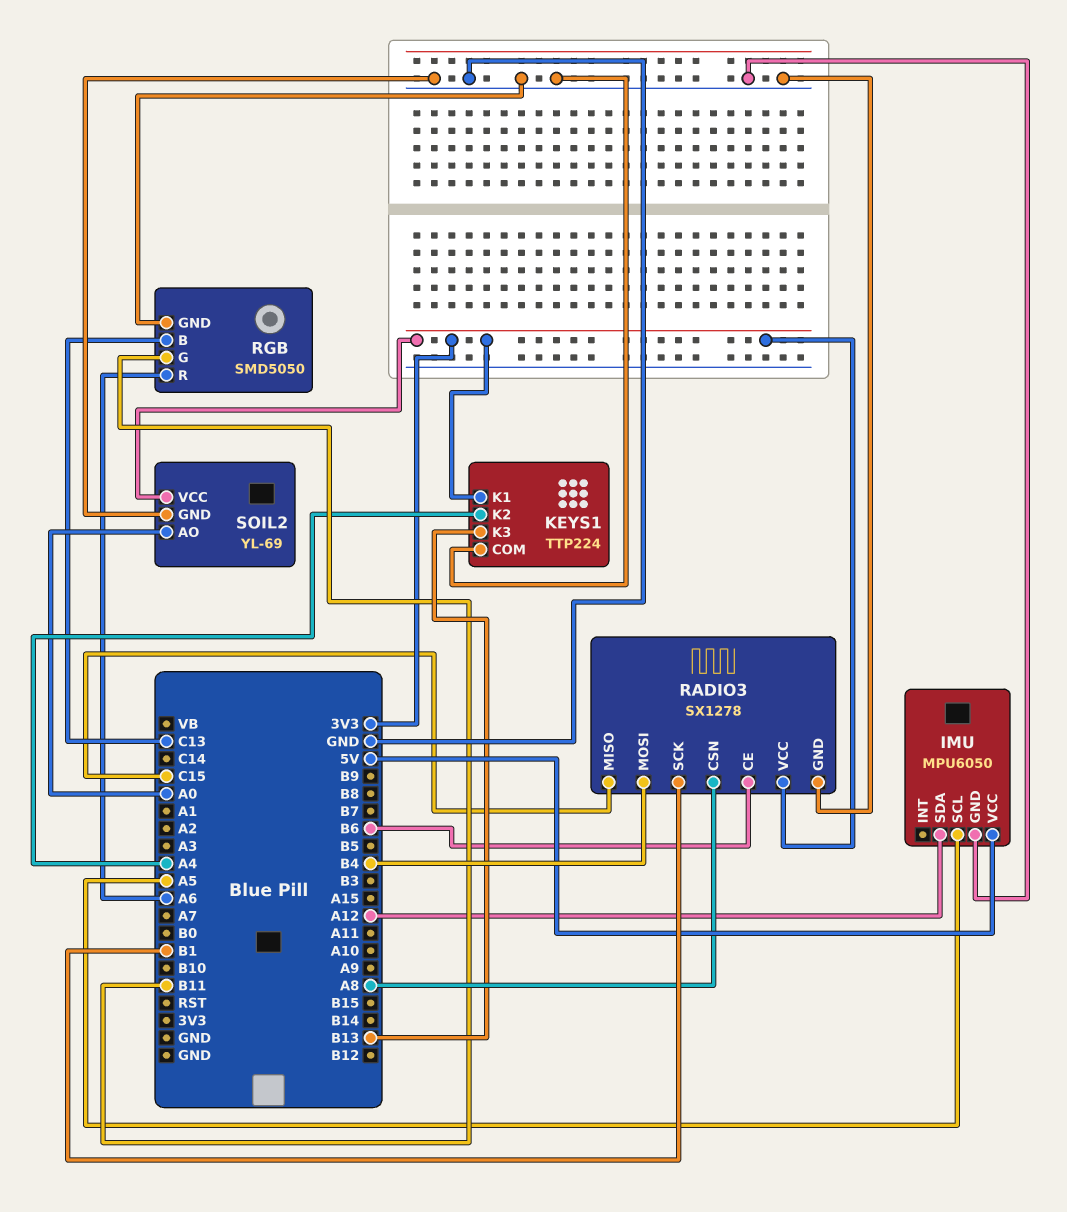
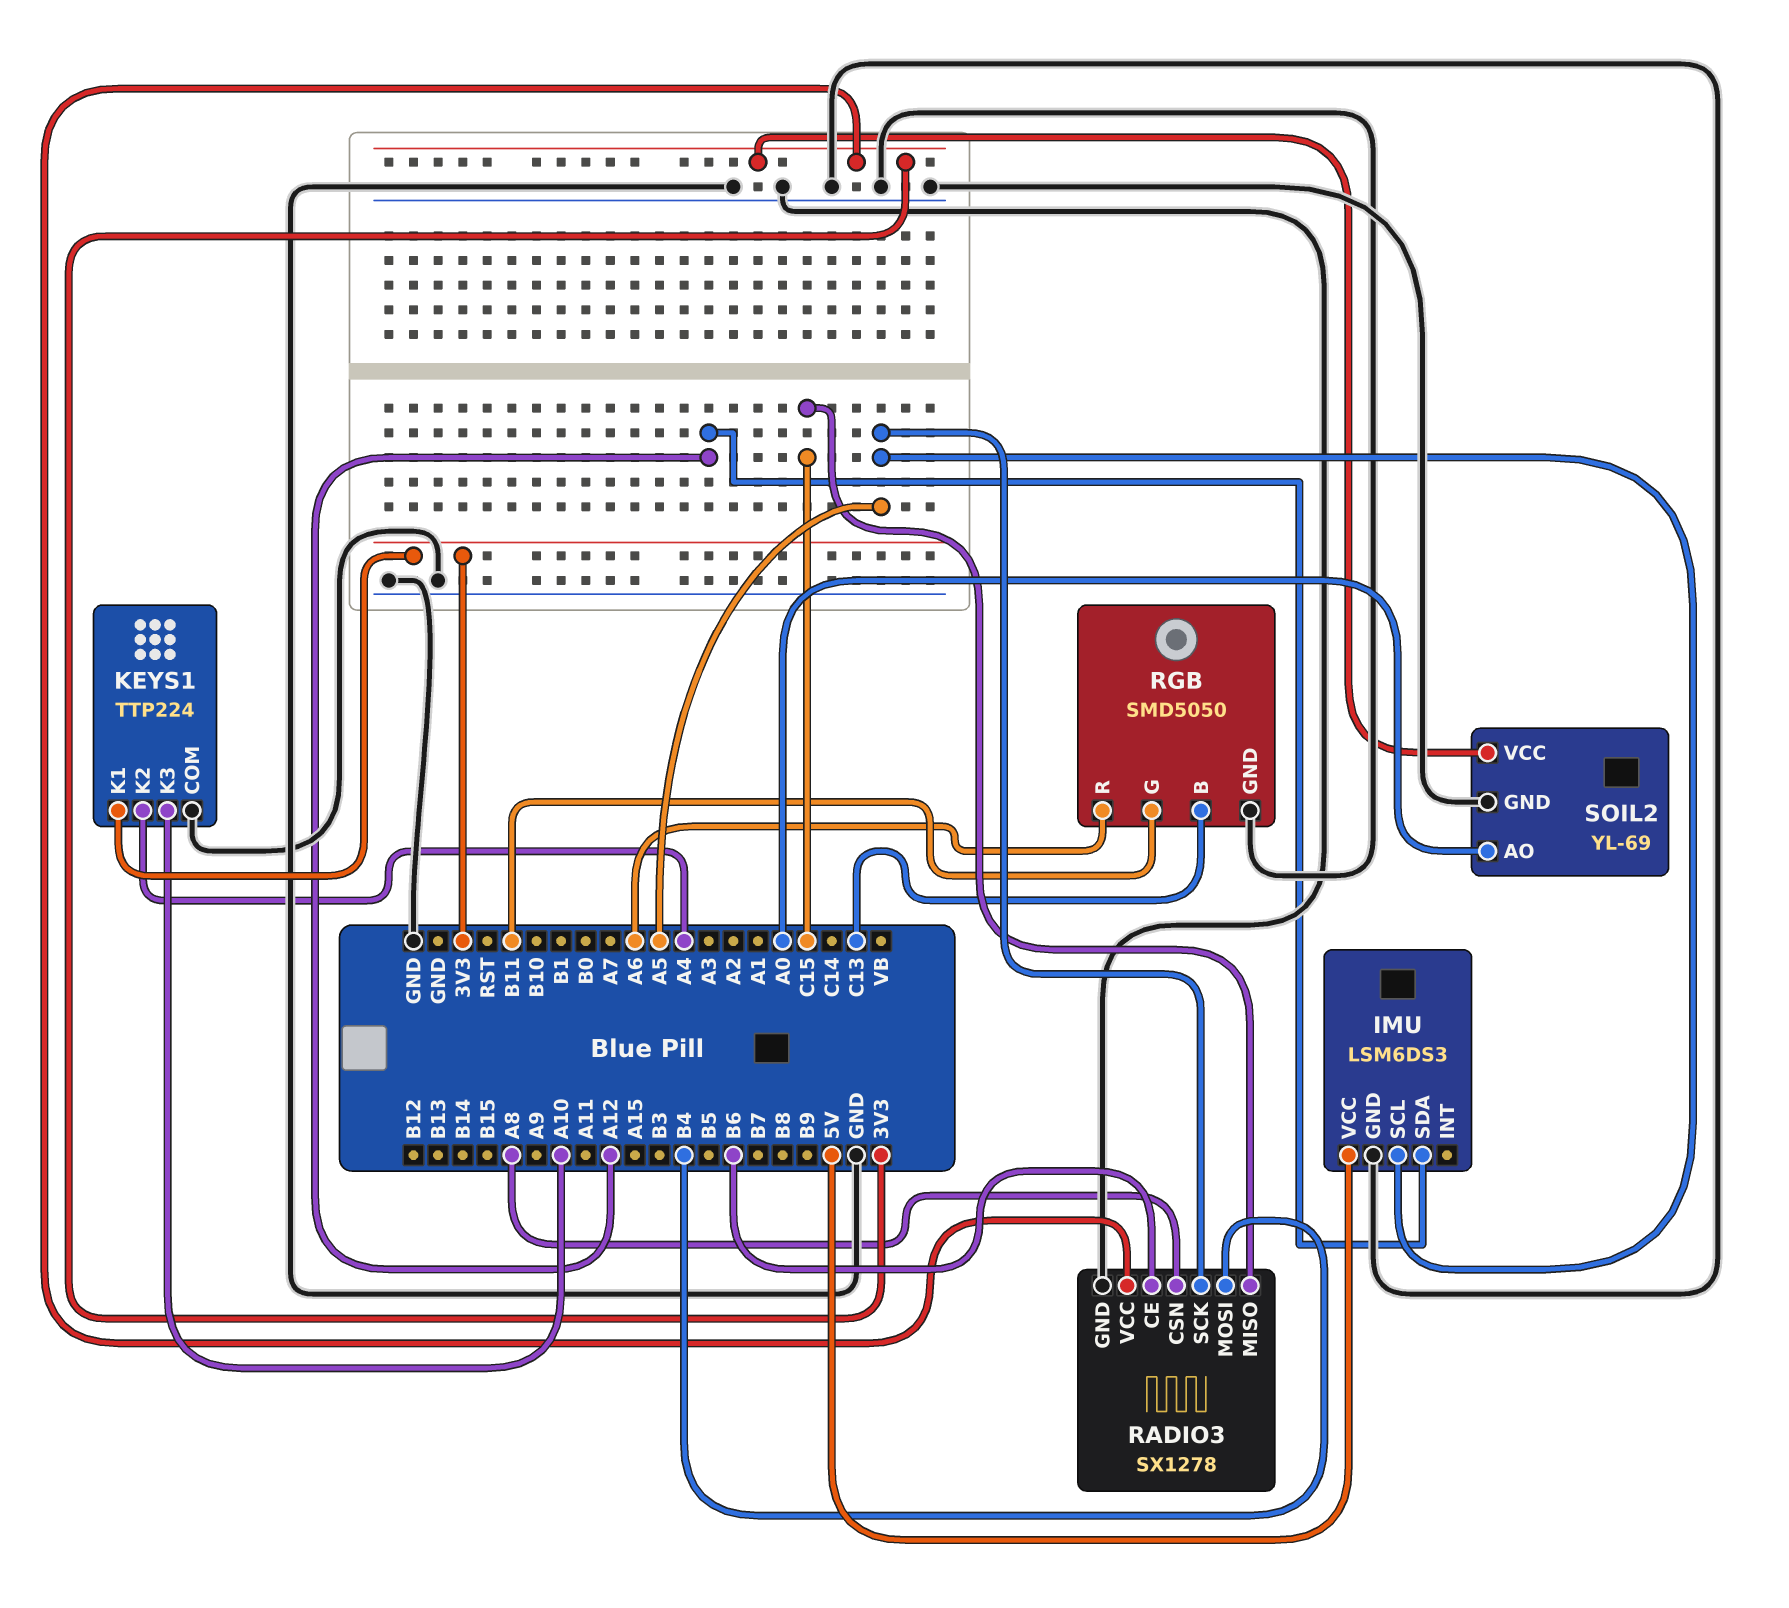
IMU: MPU6050 -> LSM6DS3
KEYS1 pin K3: B13 -> A10
RADIO3 pin SCK: B1 -> A5

